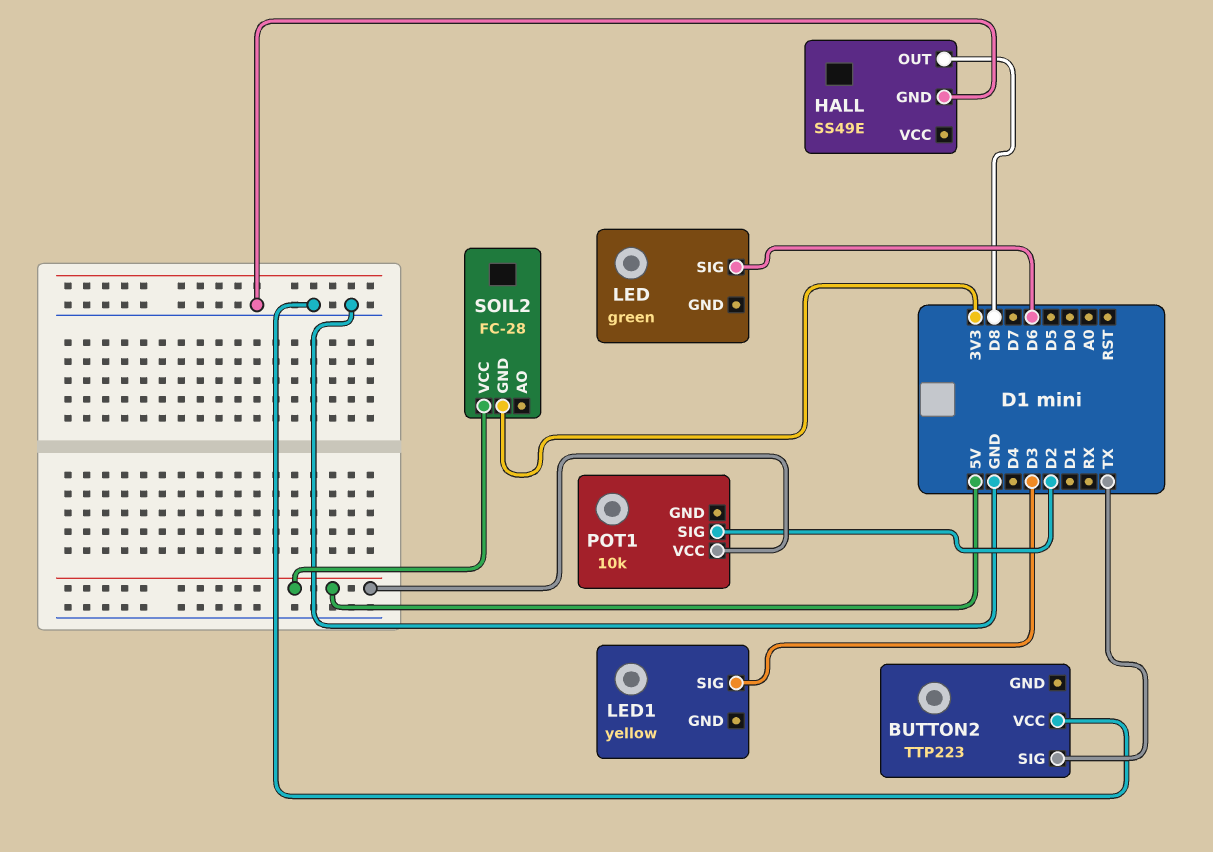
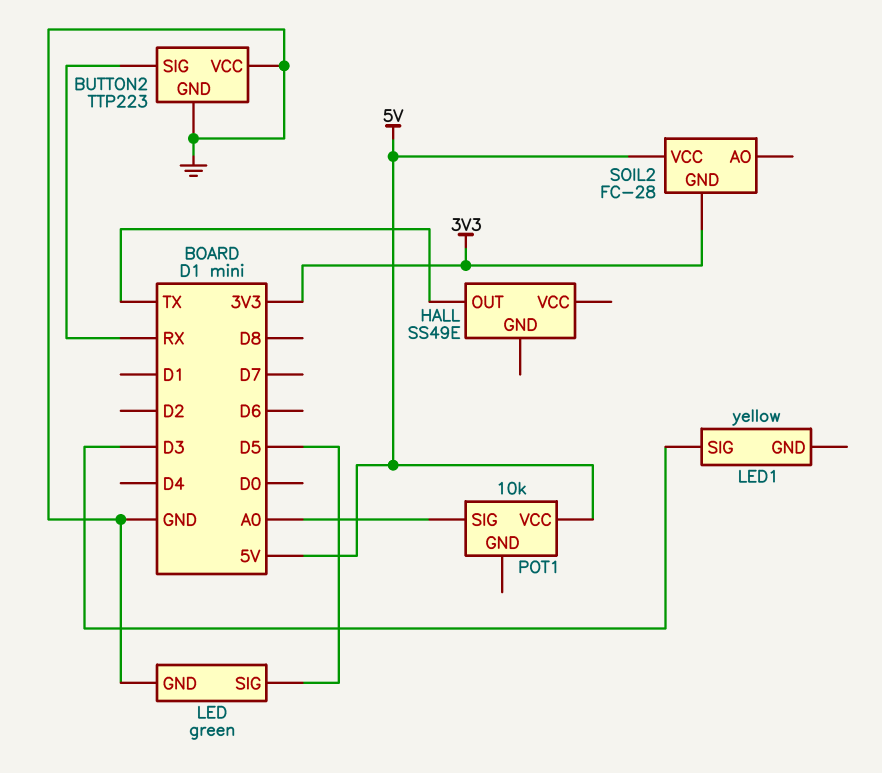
BUTTON2 pin GND: none -> GND
BUTTON2 pin SIG: TX -> RX
HALL pin GND: GND -> none
HALL pin OUT: D8 -> TX
LED pin GND: none -> GND
LED pin SIG: D6 -> D5
POT1 pin SIG: D2 -> A0

